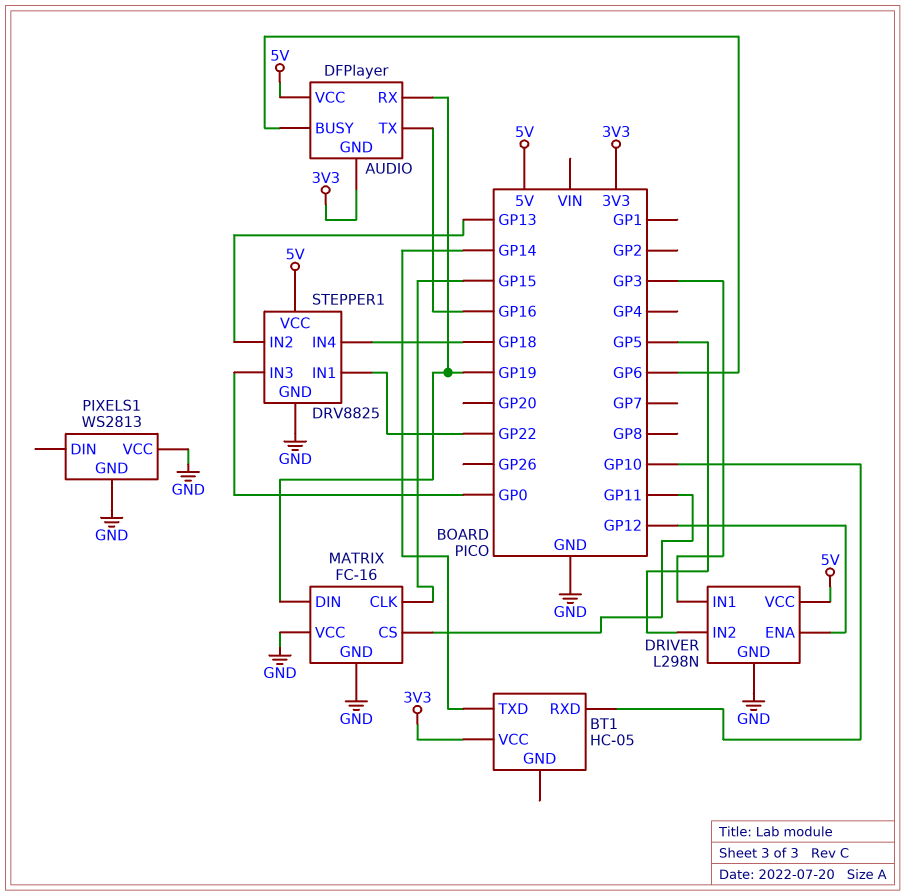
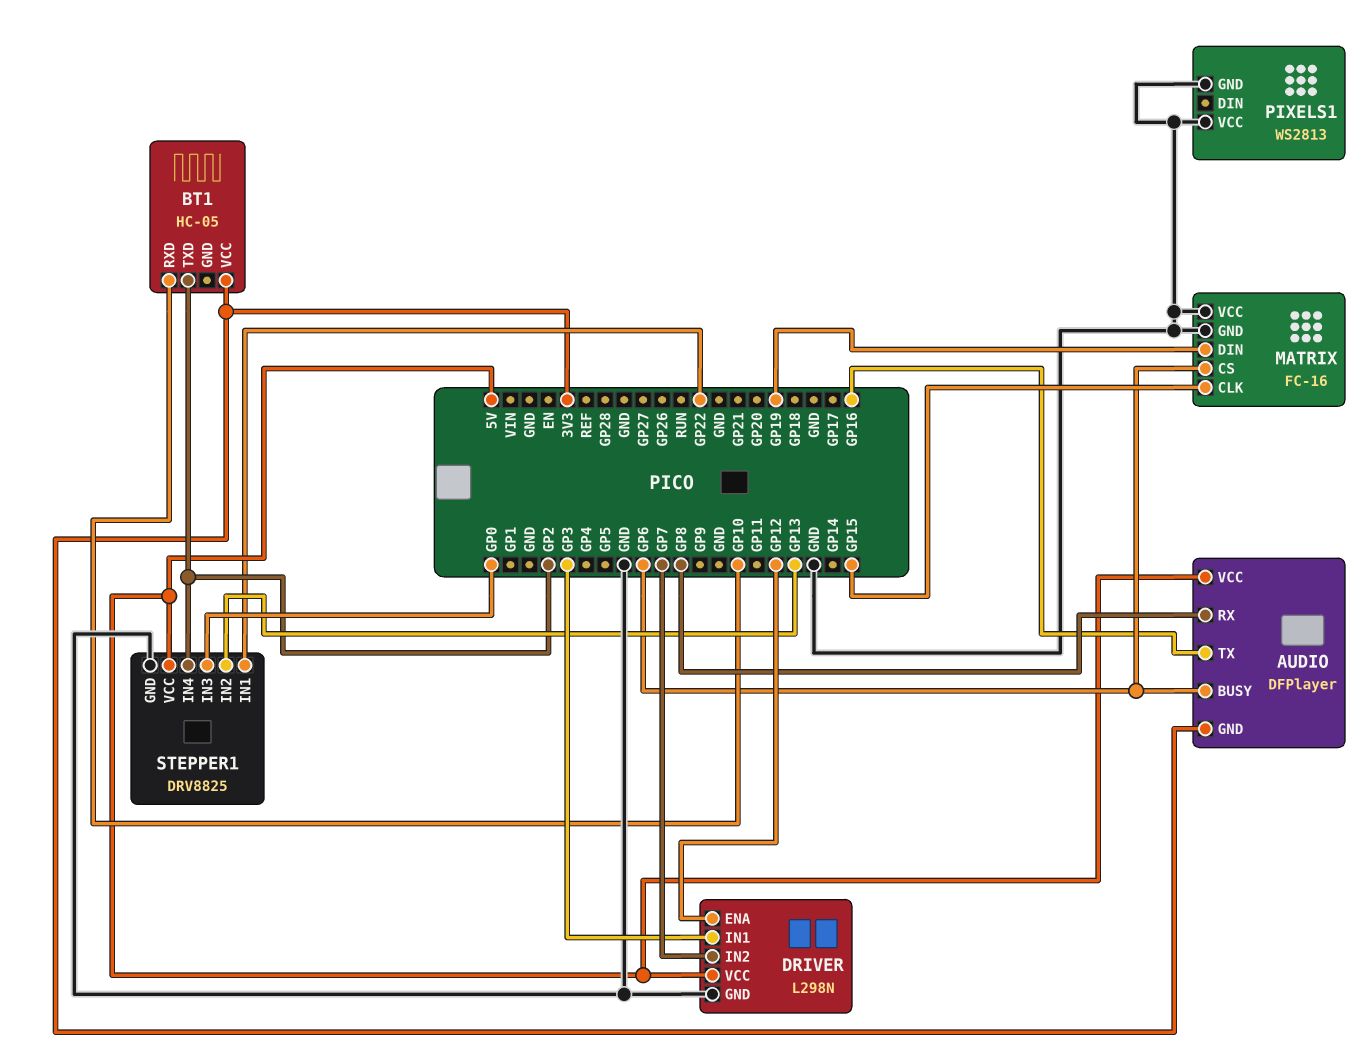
AUDIO pin RX: GP19 -> GP8
BT1 pin TXD: GP14 -> GP2
DRIVER pin IN2: GP5 -> GP7
MATRIX pin CS: GP11 -> GP6
STEPPER1 pin IN4: GP18 -> GP2

